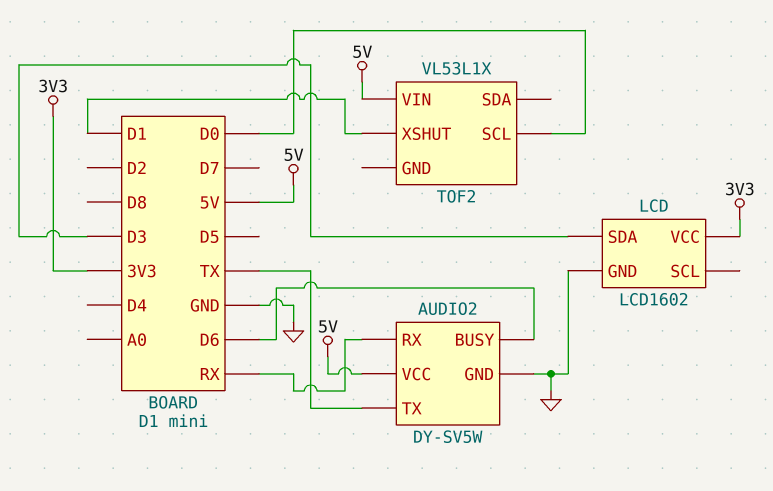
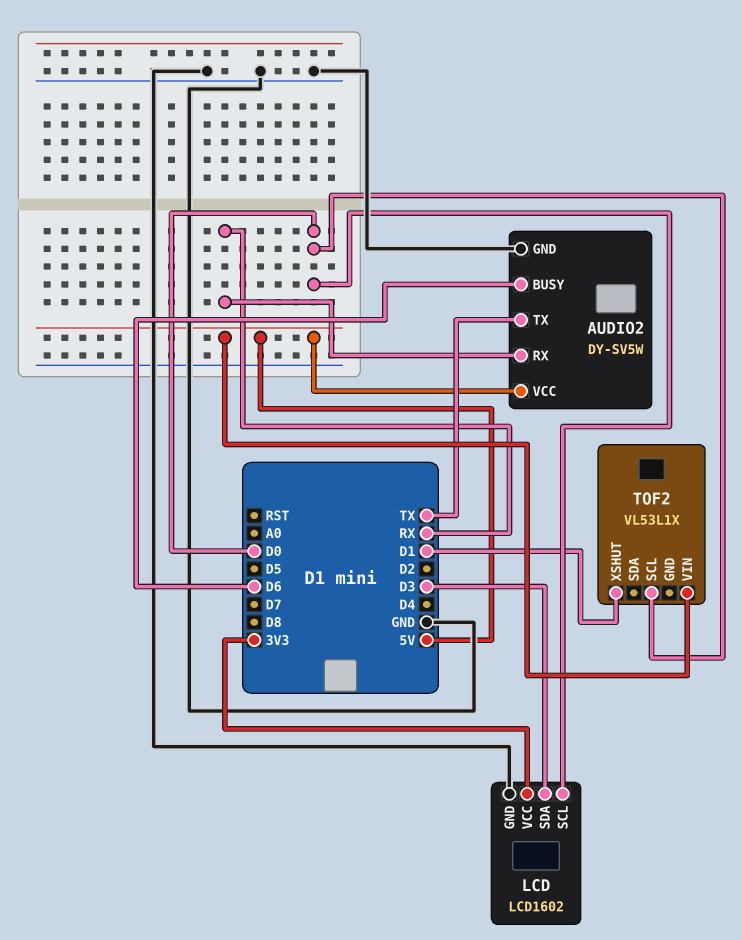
LCD pin SCL: none -> D0

